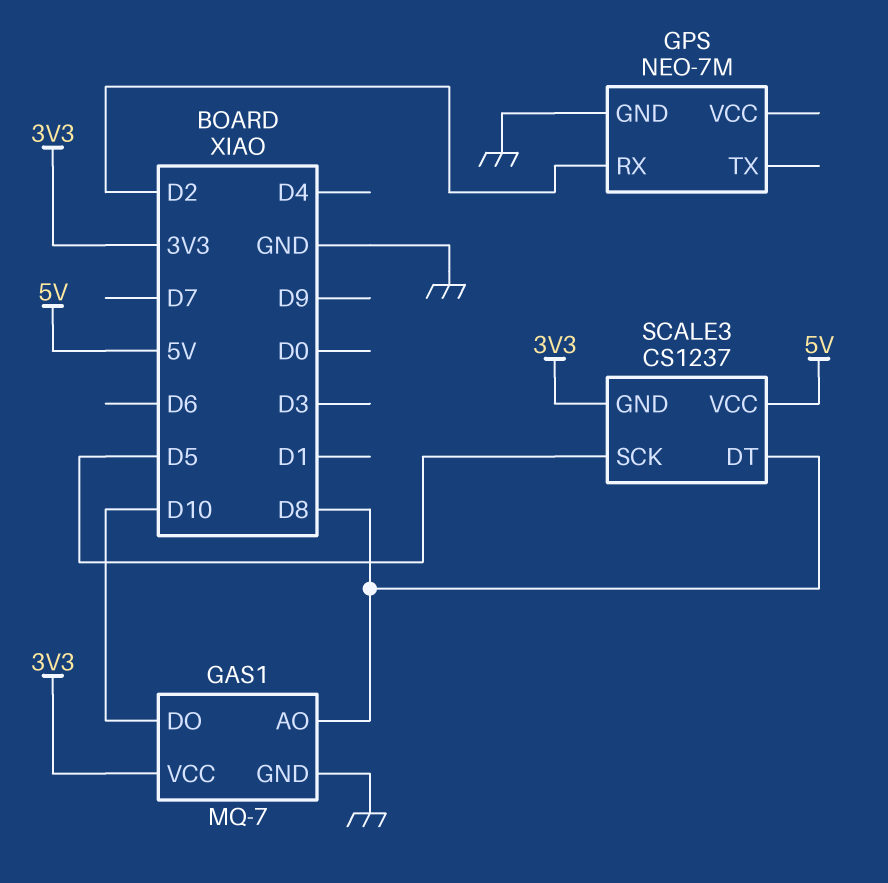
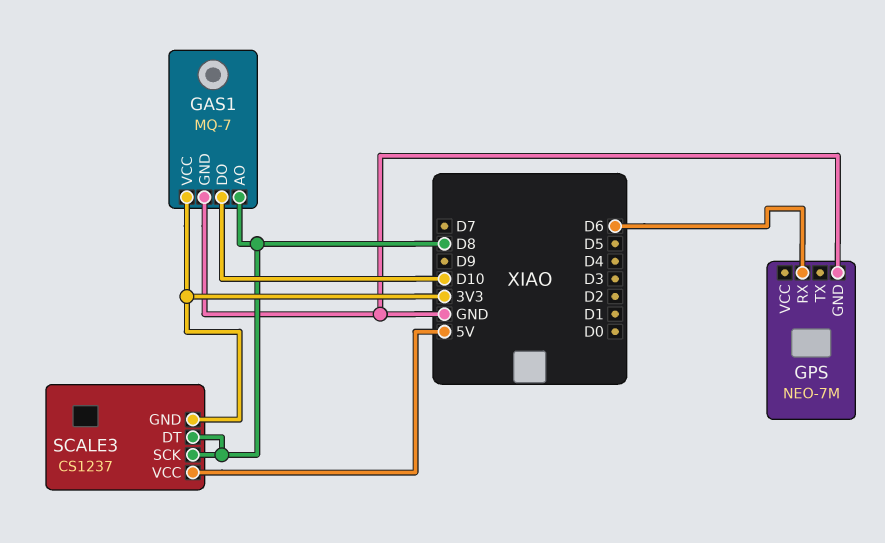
GPS pin RX: D2 -> D6
SCALE3 pin SCK: D5 -> D8

